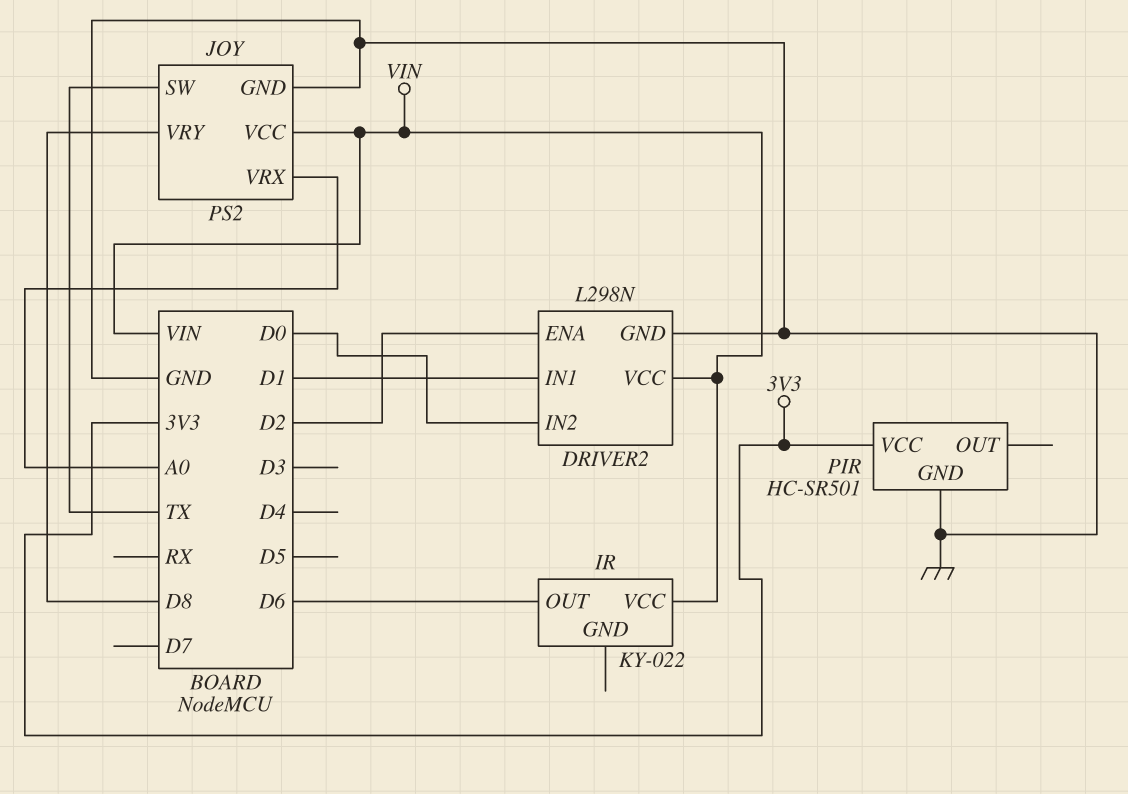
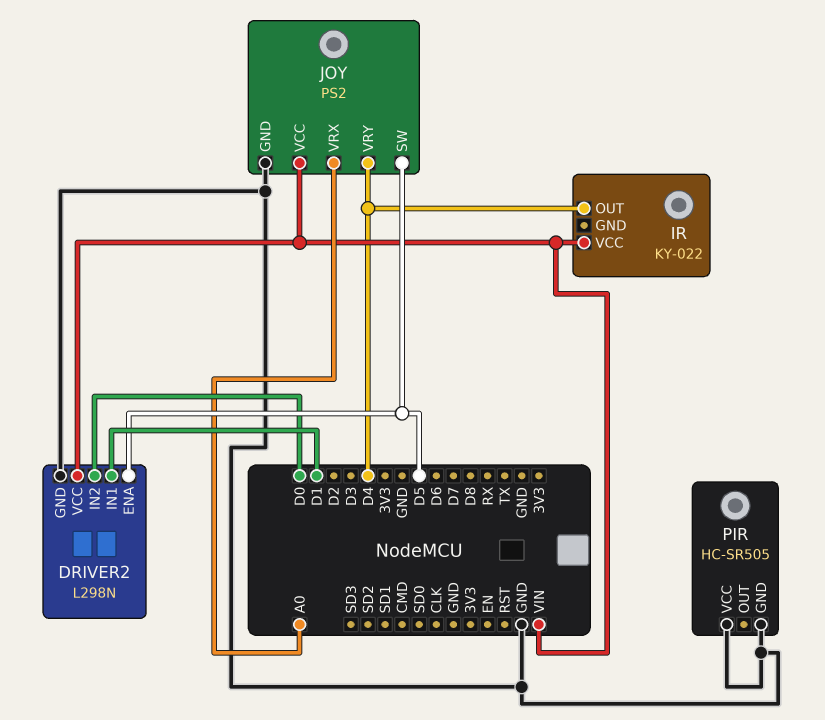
DRIVER2 pin ENA: D2 -> D5
IR pin OUT: D6 -> D4
JOY pin SW: TX -> D5
JOY pin VRY: D8 -> D4
PIR: HC-SR501 -> HC-SR505
PIR pin VCC: 3V3 -> GND

